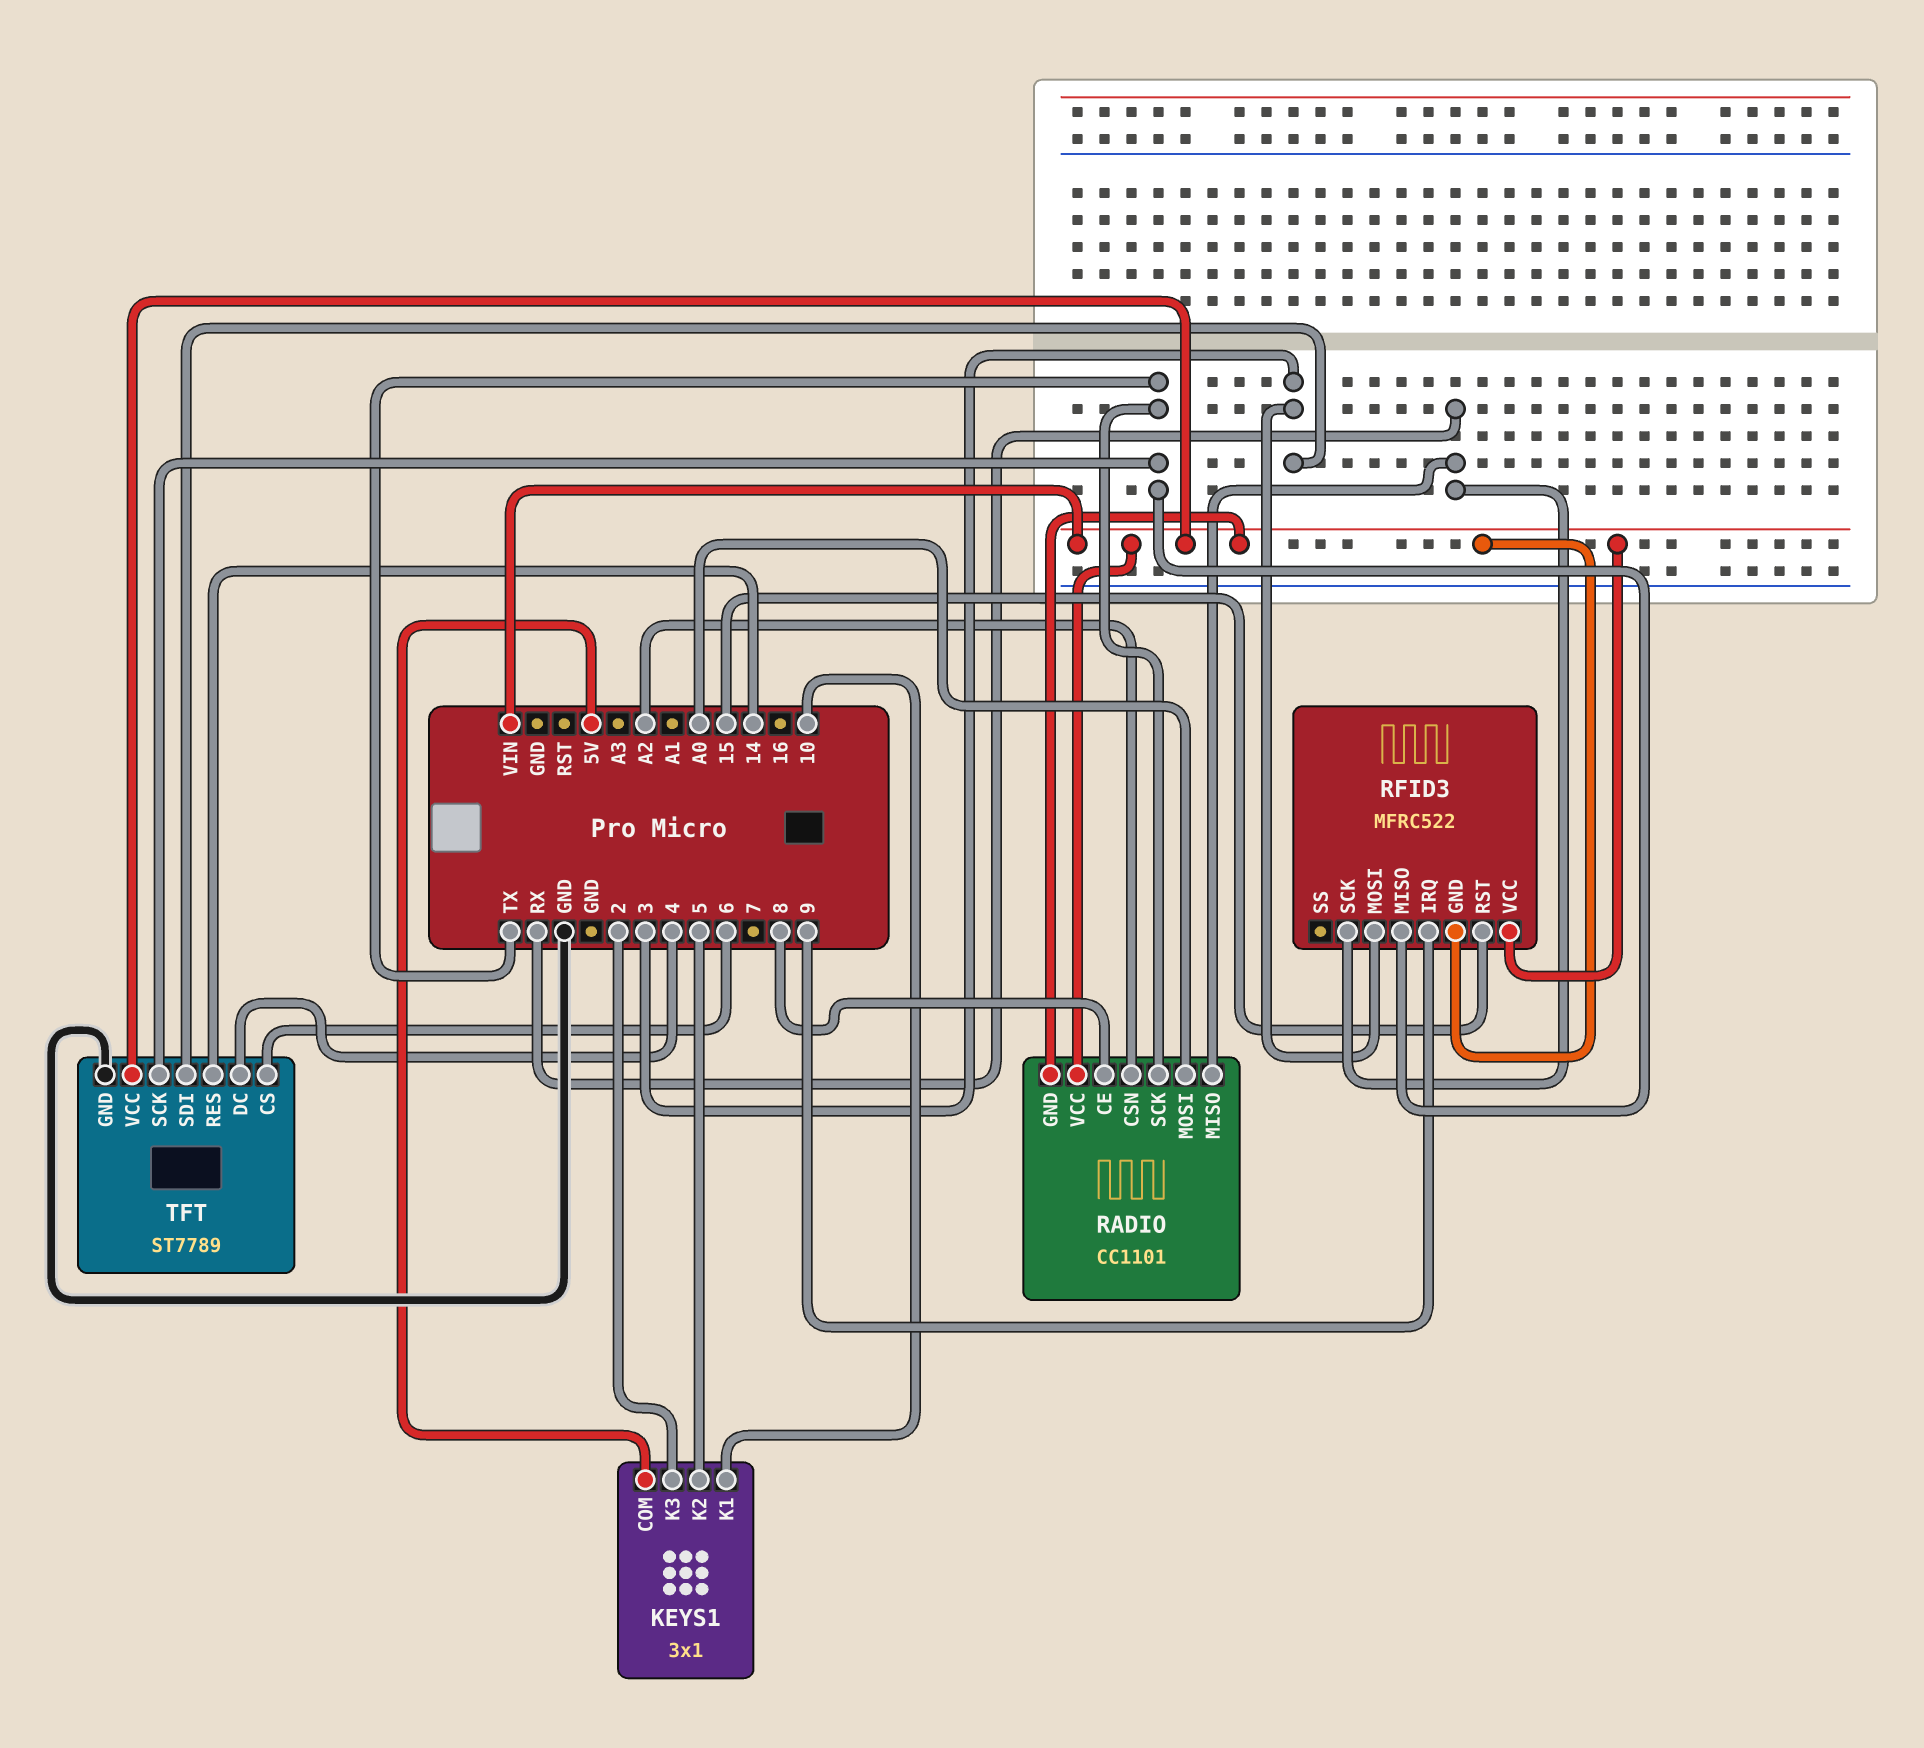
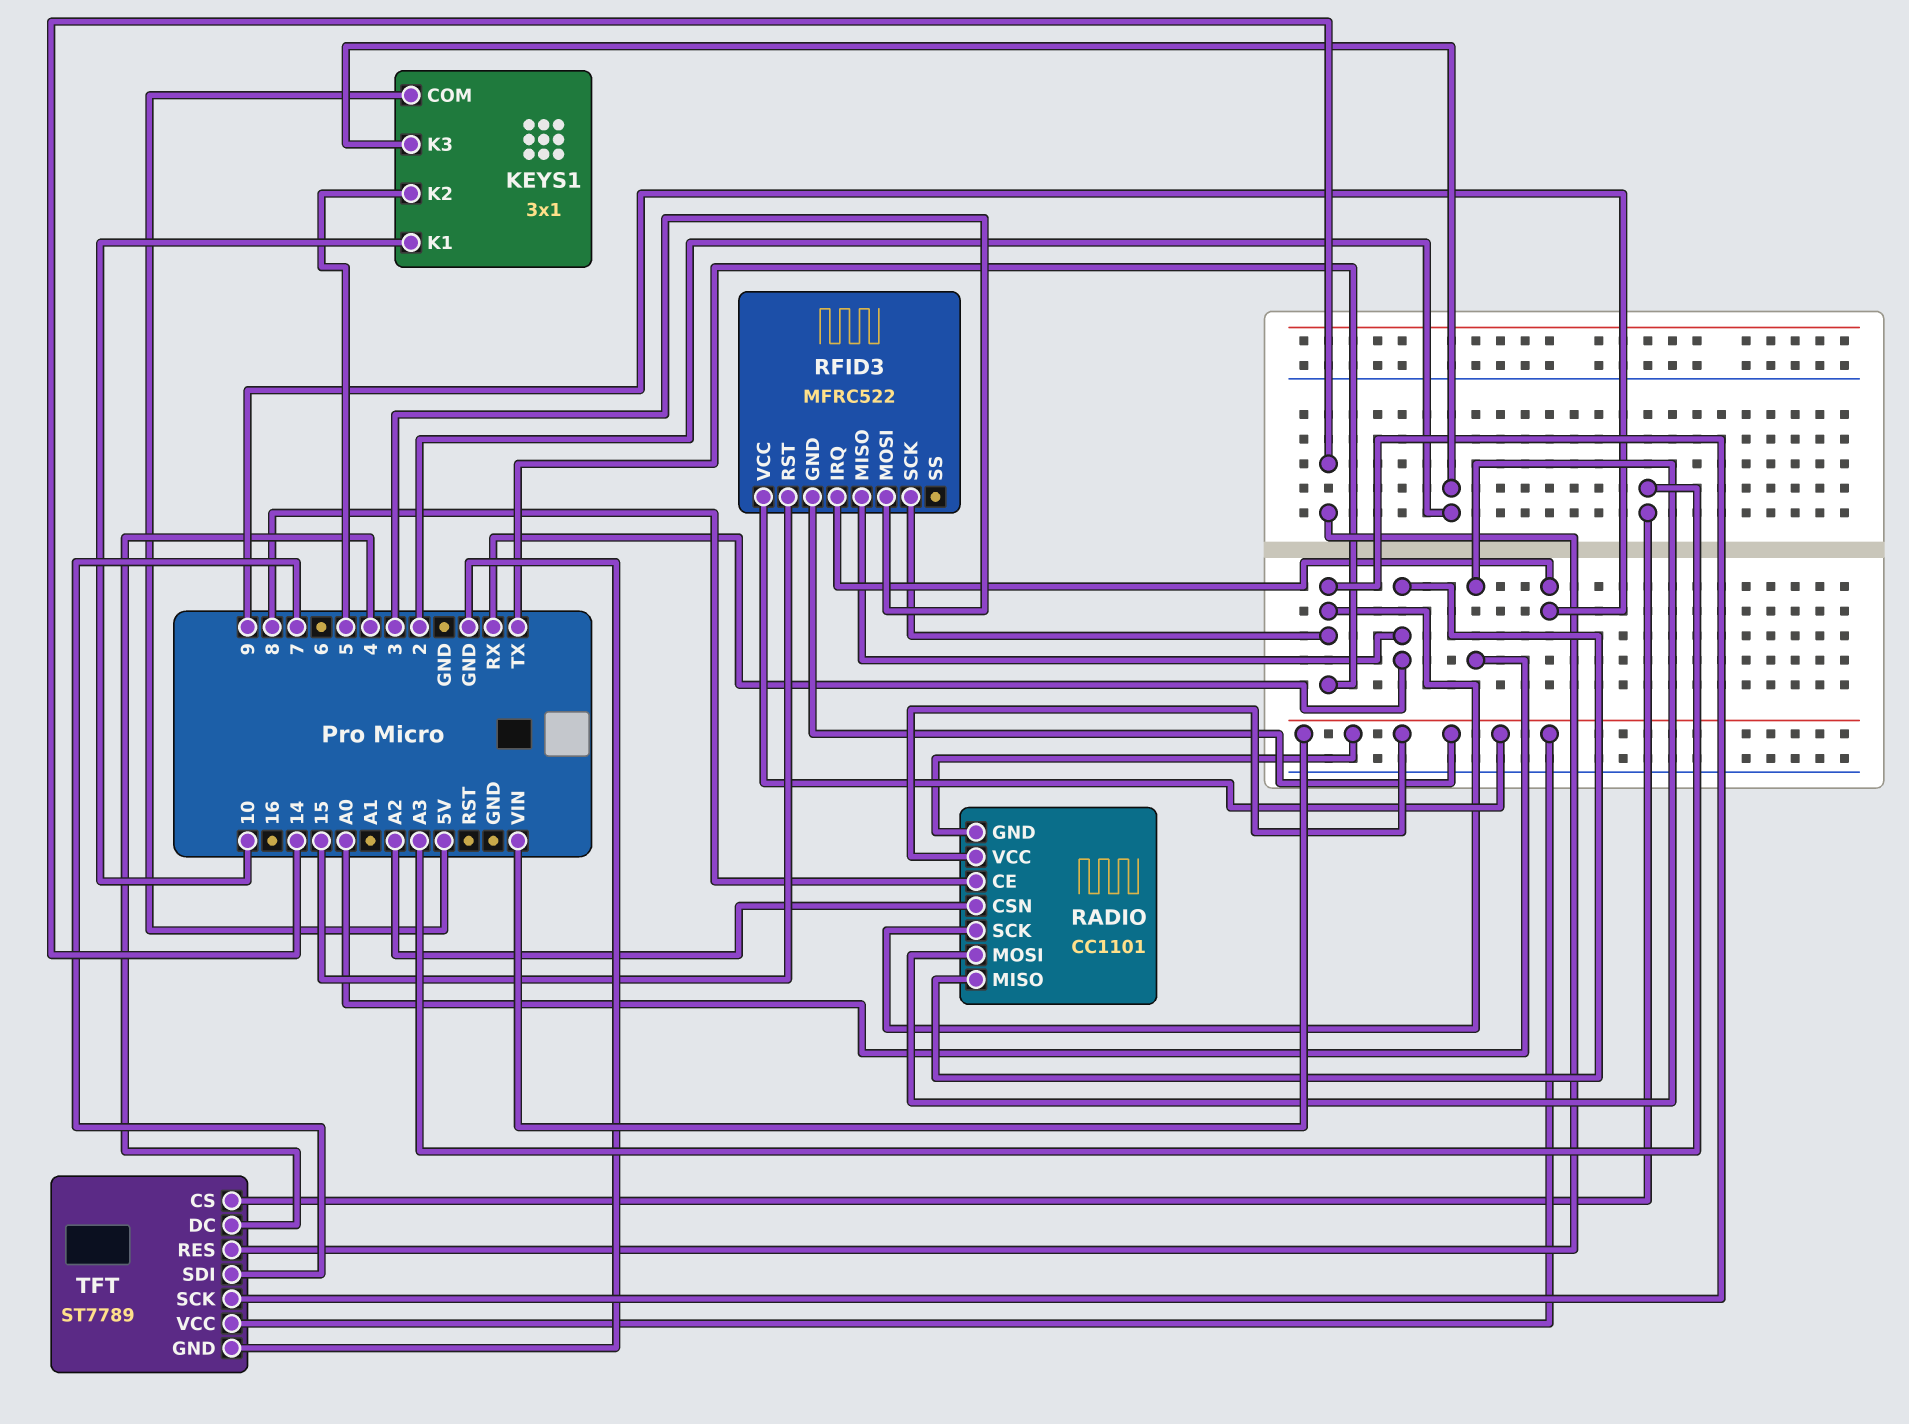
RFID3 pin MISO: TX -> RX
RFID3 pin SCK: RX -> TX
TFT pin CS: 6 -> A3
TFT pin SDI: 3 -> 7

